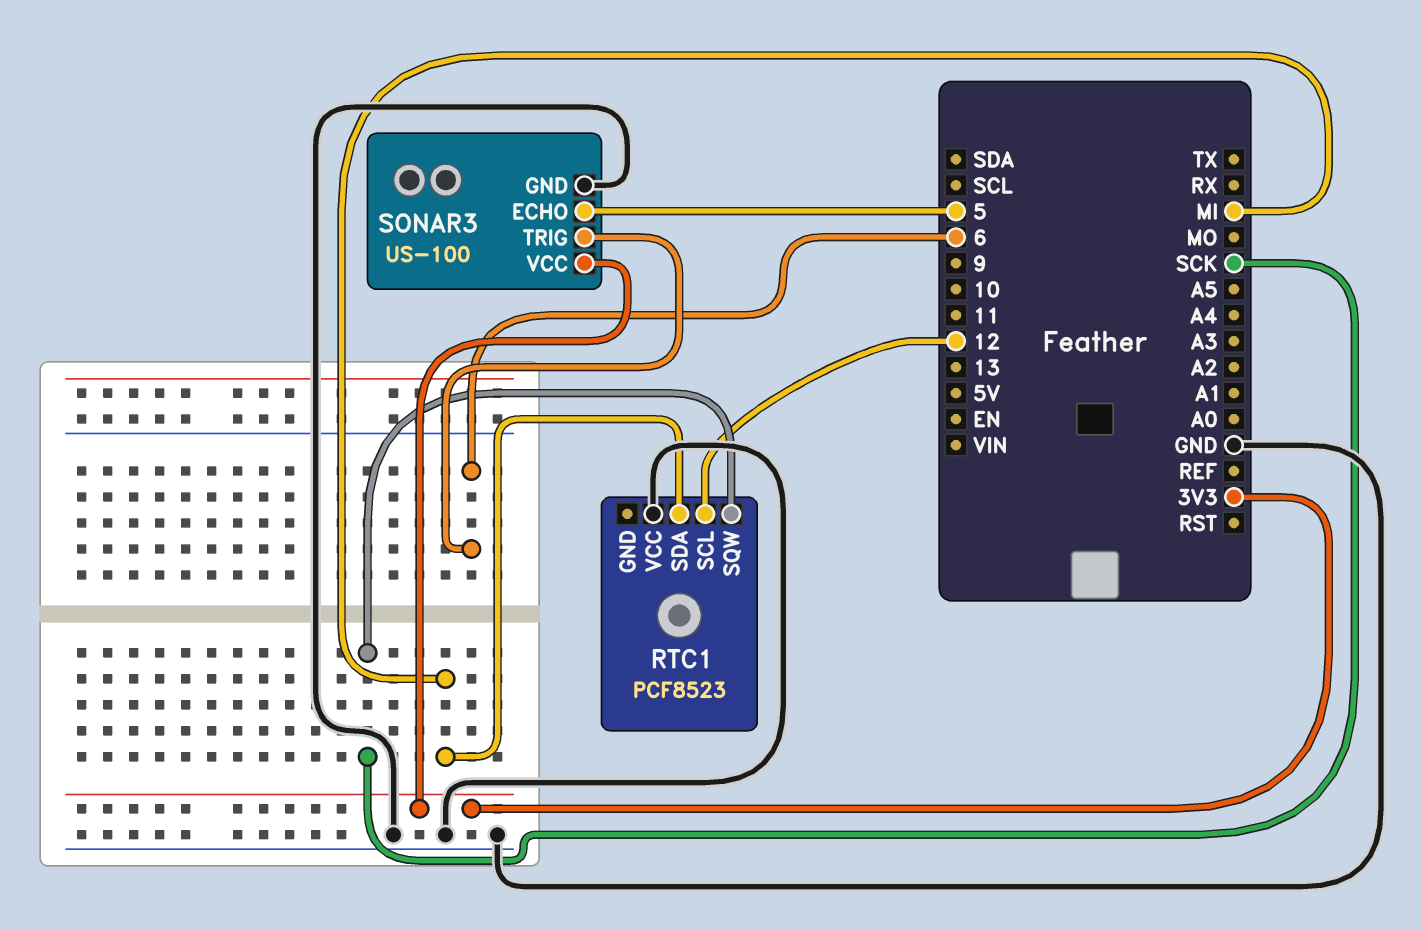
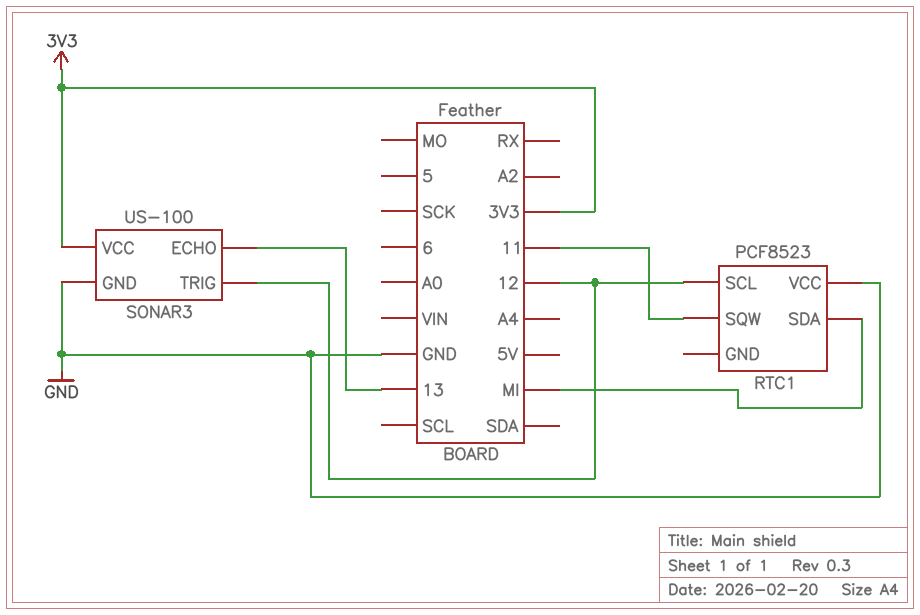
RTC1 pin SQW: SCK -> 11
SONAR3 pin ECHO: 5 -> 13
SONAR3 pin TRIG: 6 -> 12

